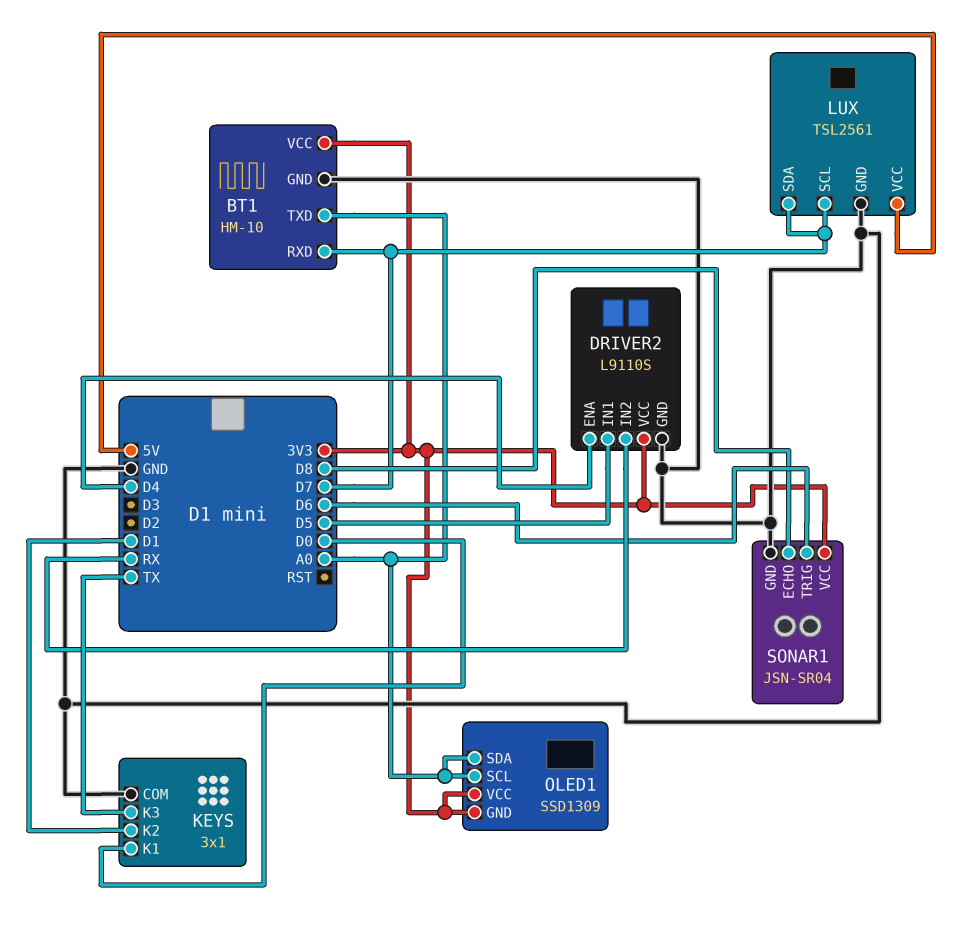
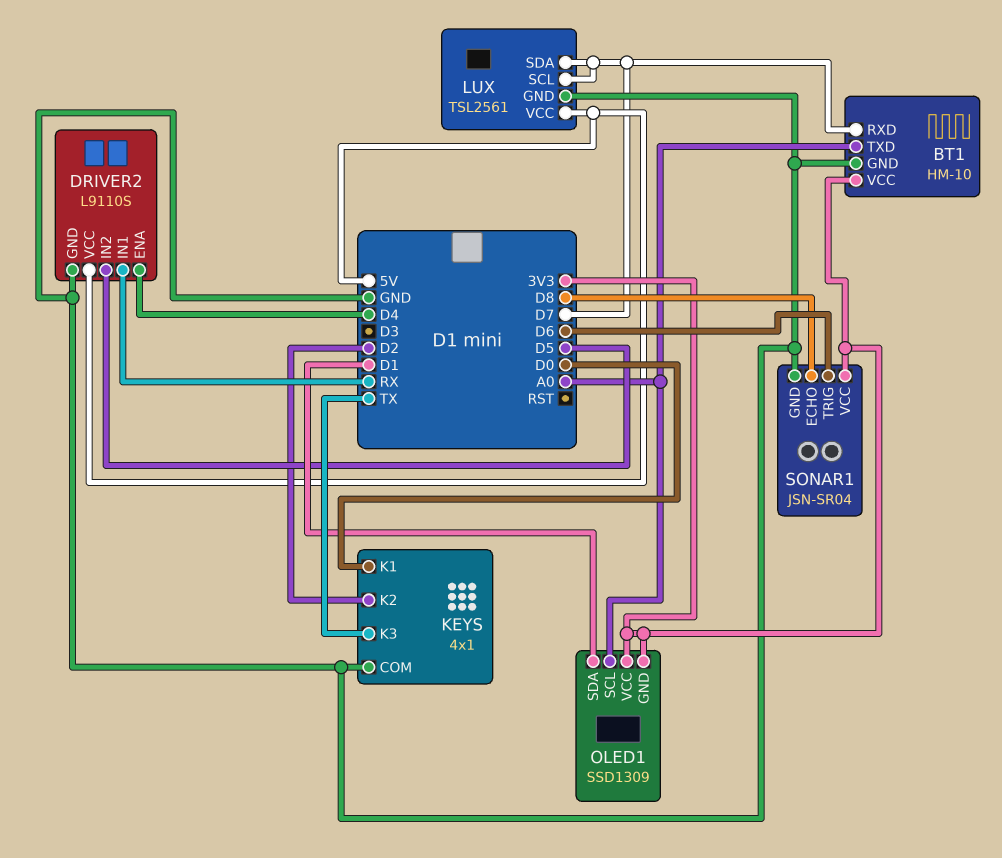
DRIVER2 pin IN1: D5 -> RX
DRIVER2 pin IN2: RX -> D5
DRIVER2 pin VCC: 3V3 -> 5V
KEYS: 3x1 -> 4x1
KEYS pin K2: D1 -> D2
OLED1 pin SDA: A0 -> D1

